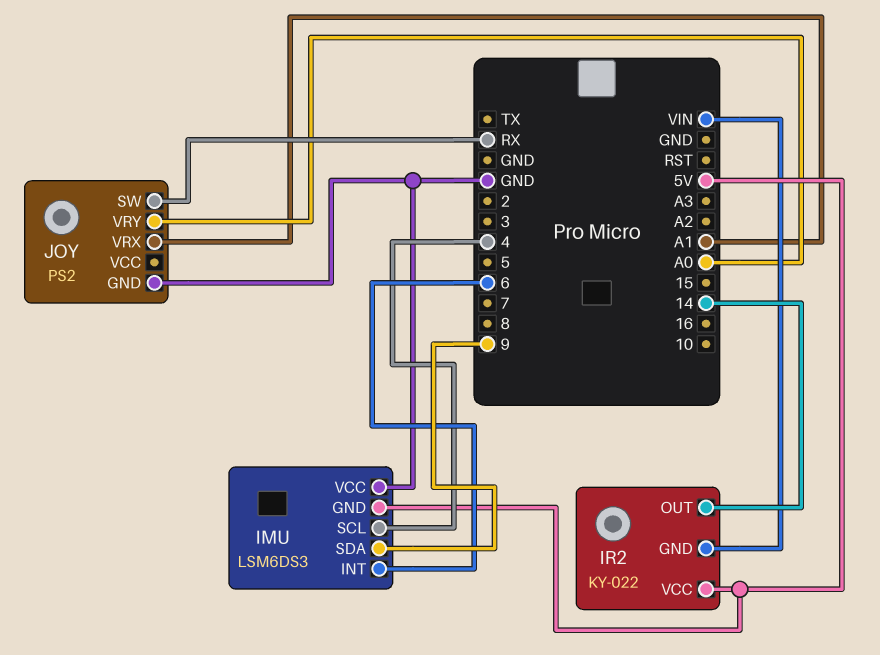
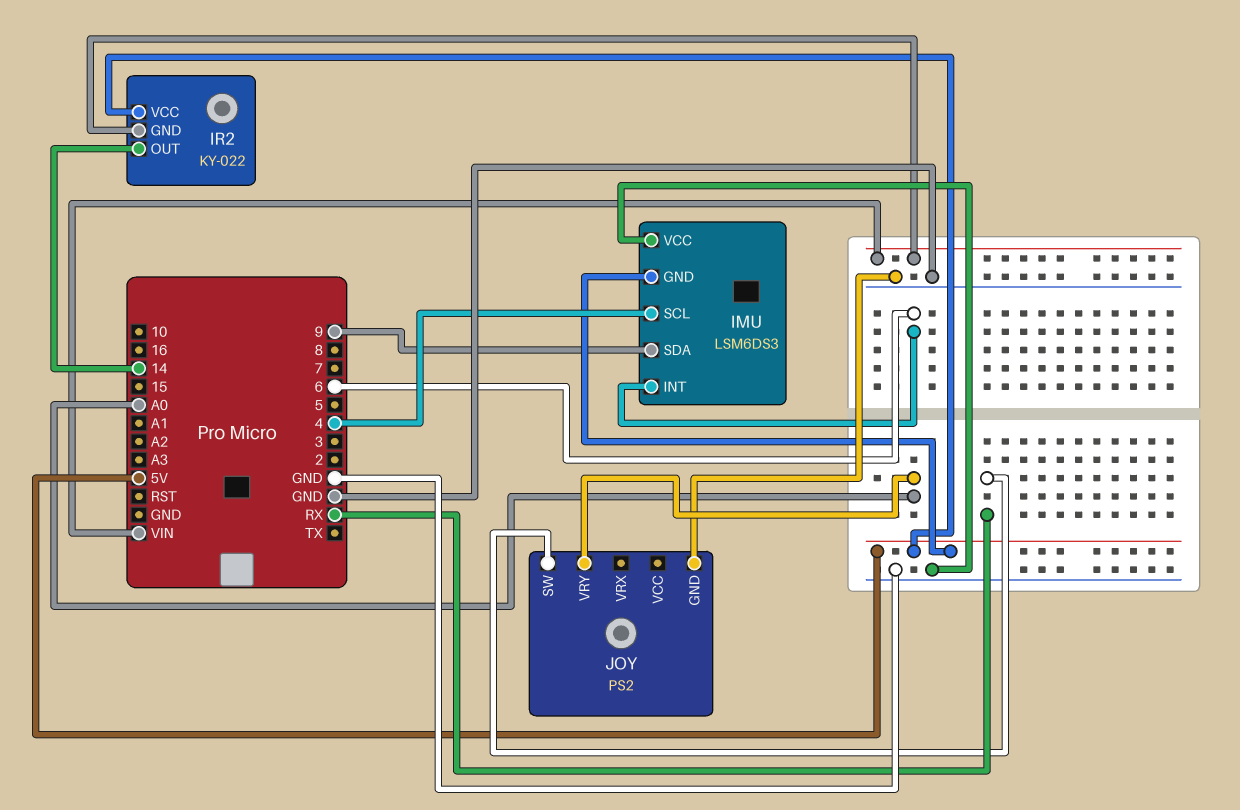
JOY pin VRX: A1 -> none

